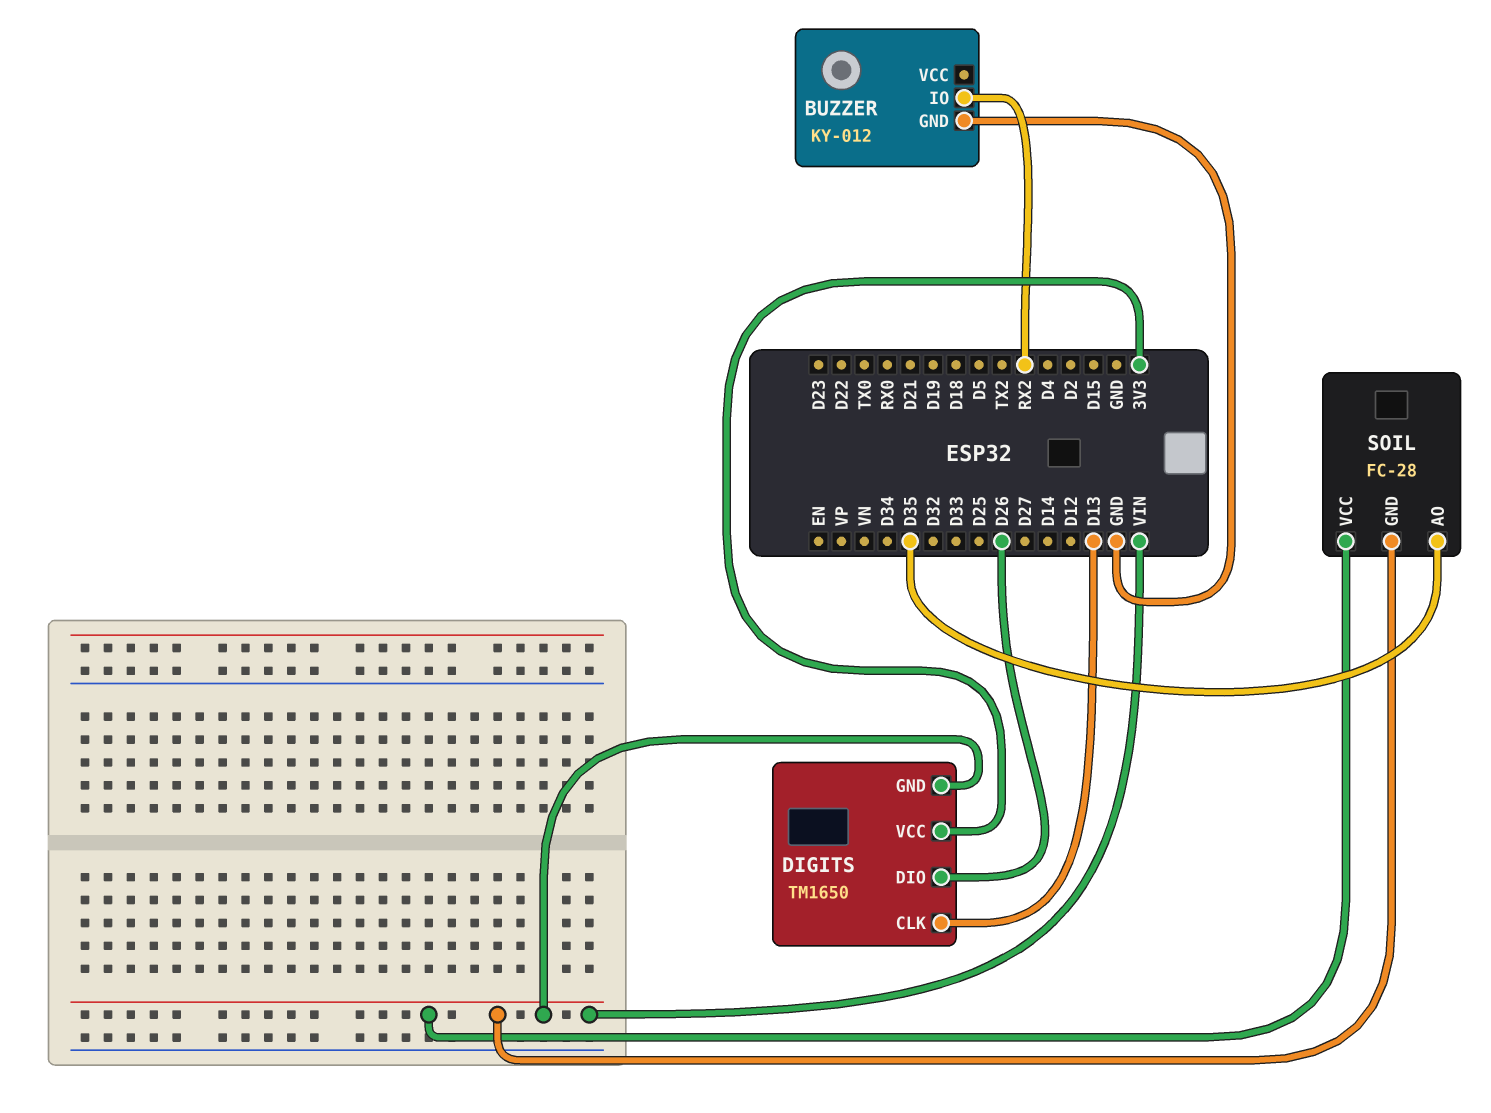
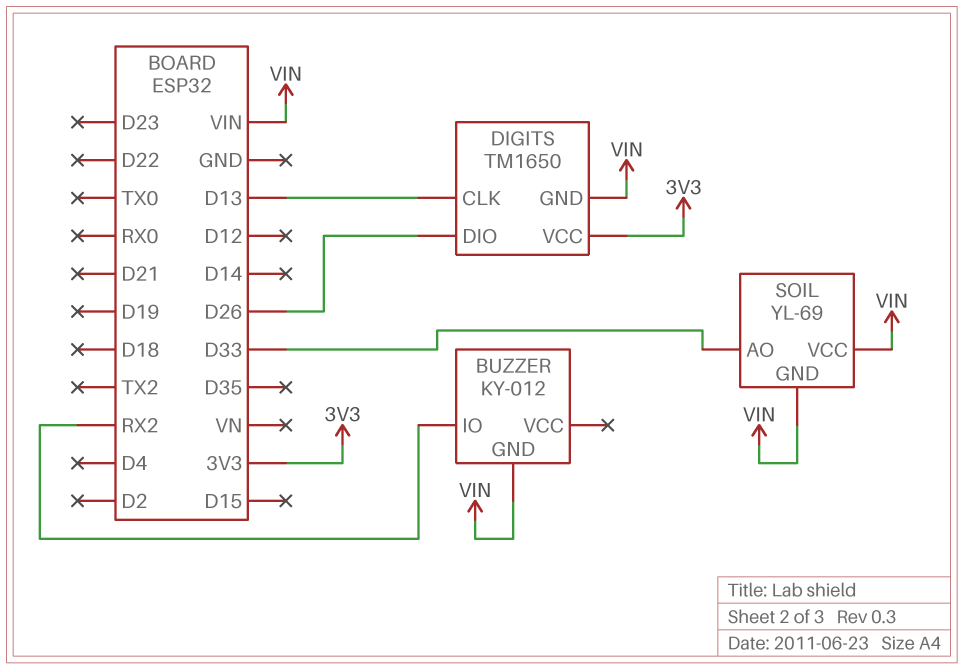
BUZZER pin GND: GND -> VIN
SOIL: FC-28 -> YL-69
SOIL pin AO: D35 -> D33

